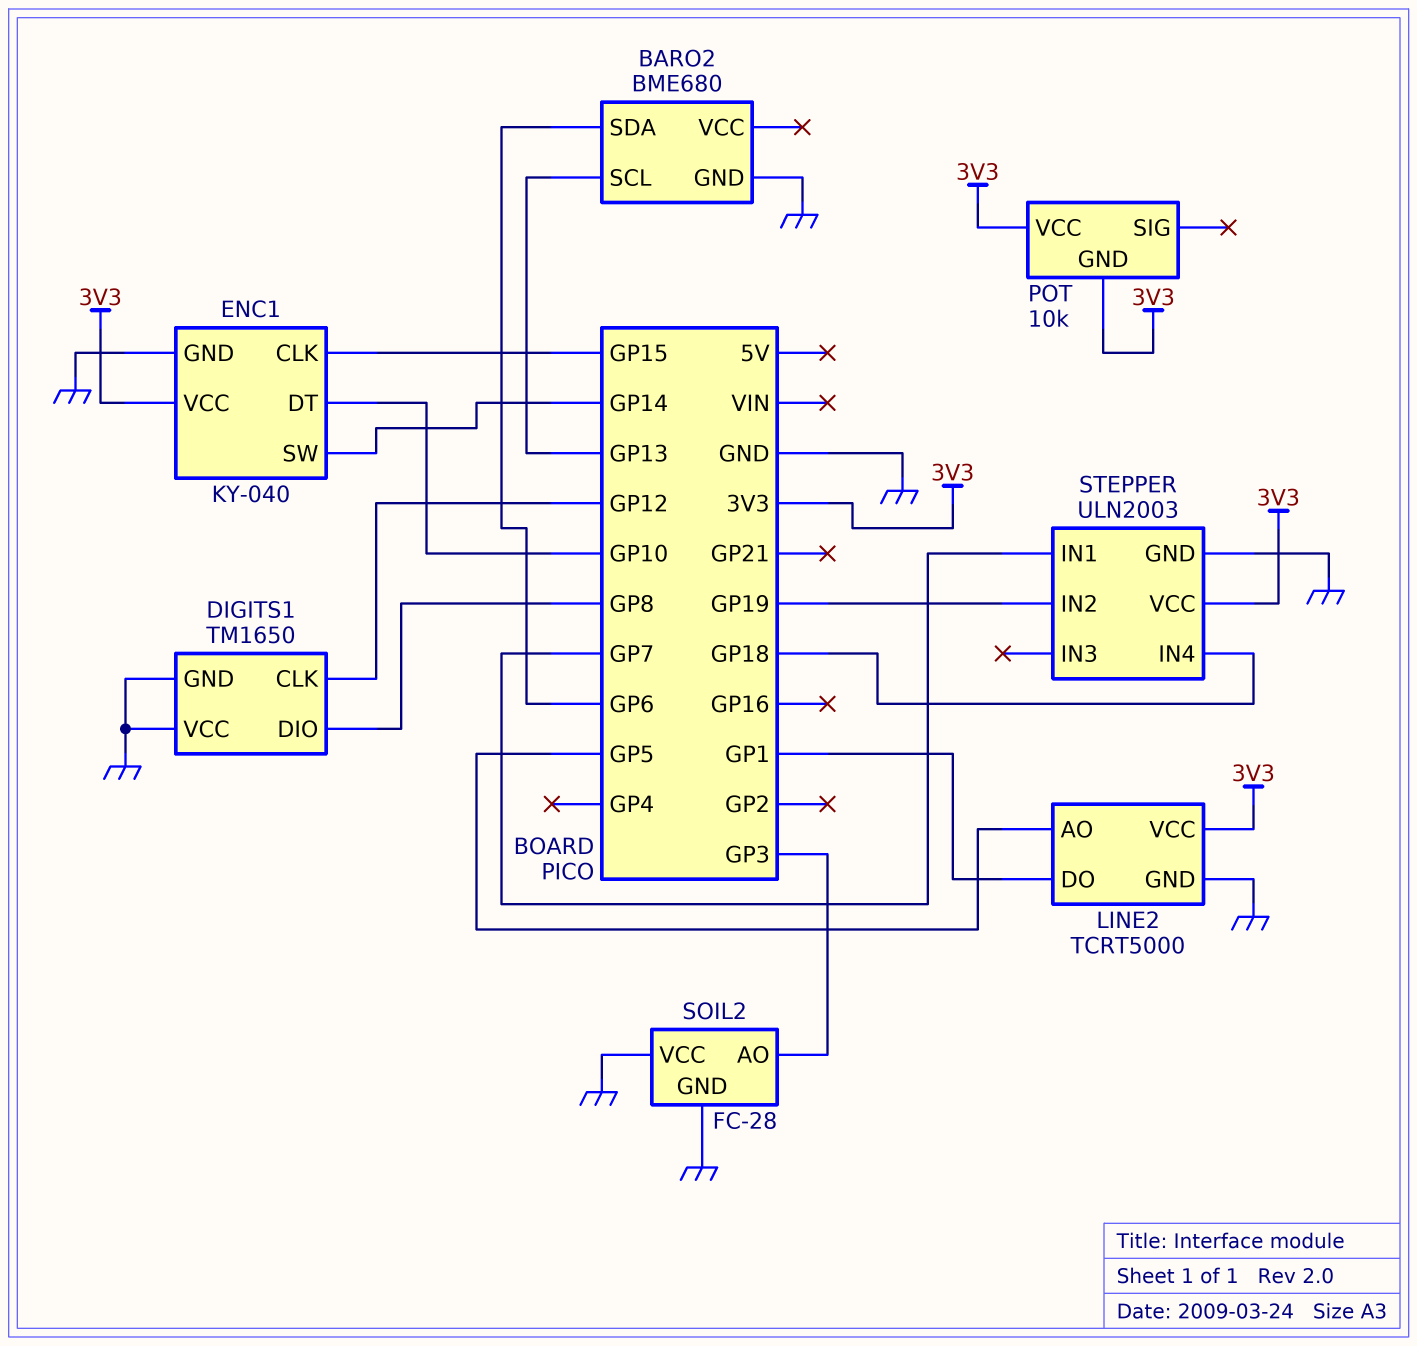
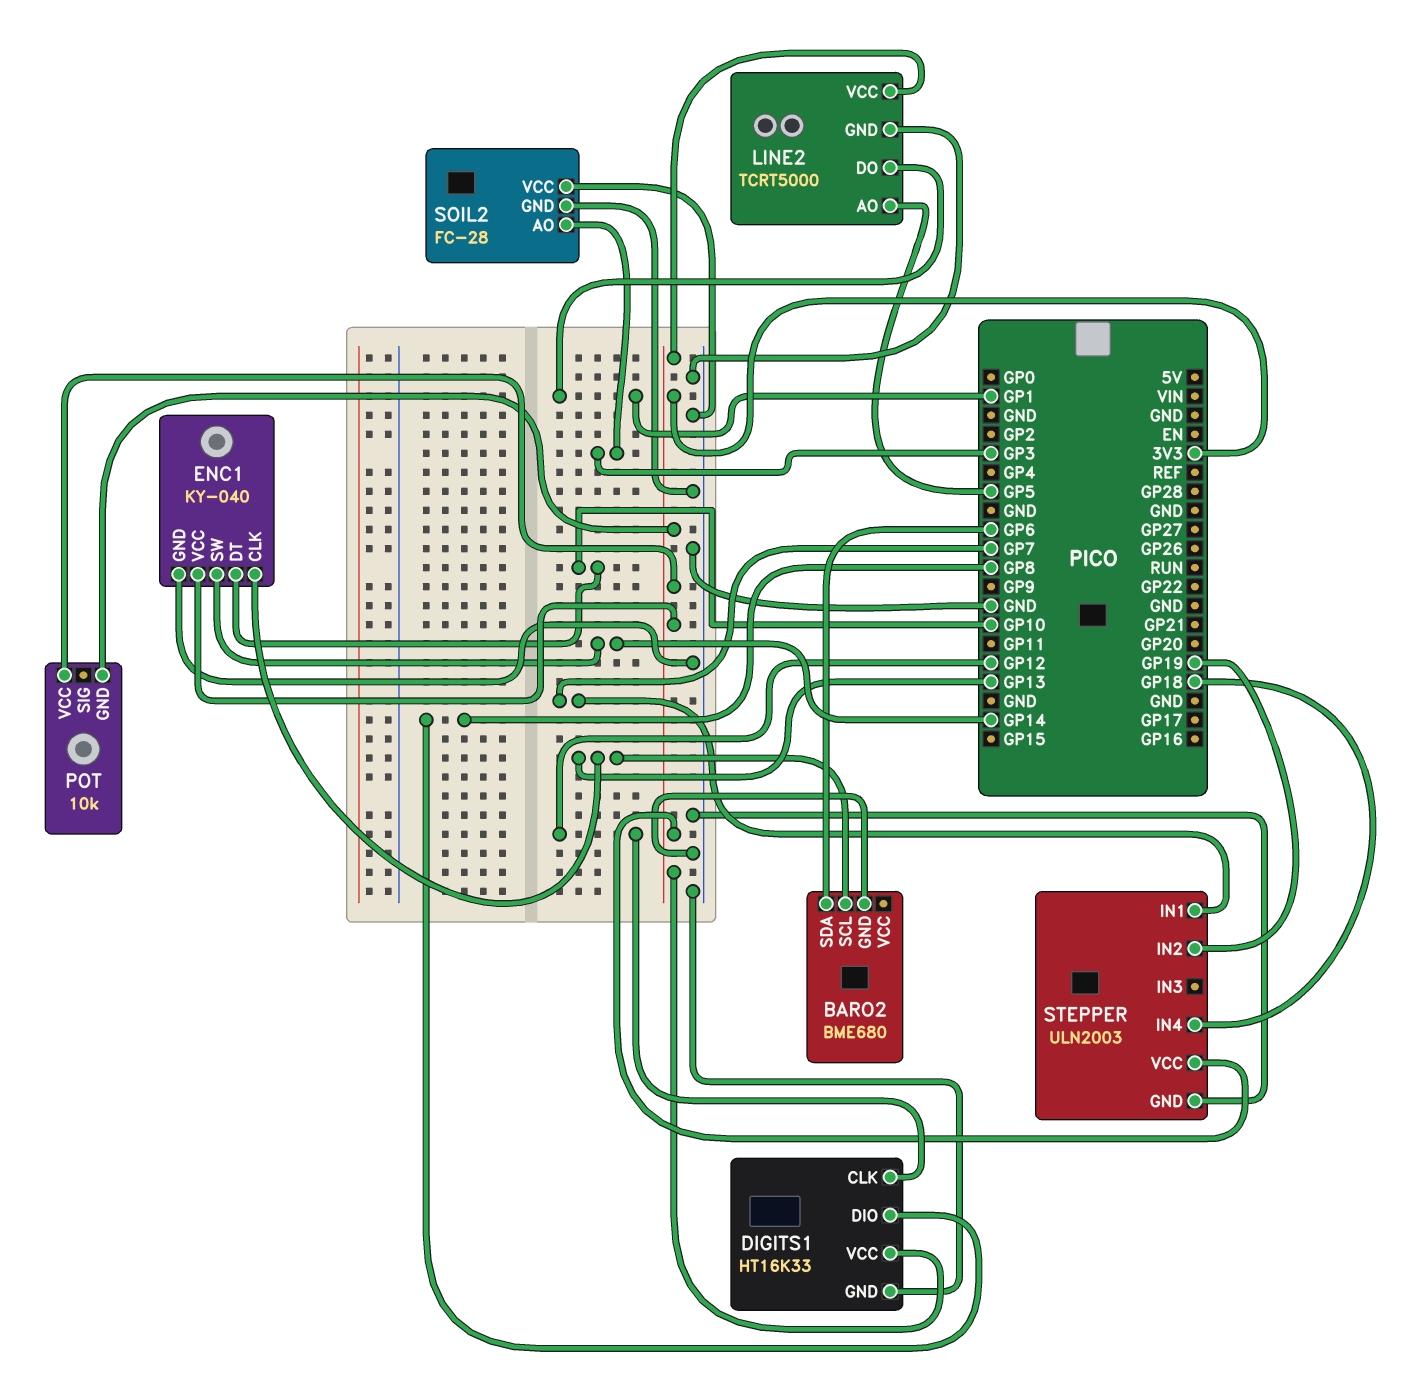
DIGITS1: TM1650 -> HT16K33
DIGITS1 pin VCC: GND -> 3V3
ENC1 pin CLK: GP15 -> GP13

